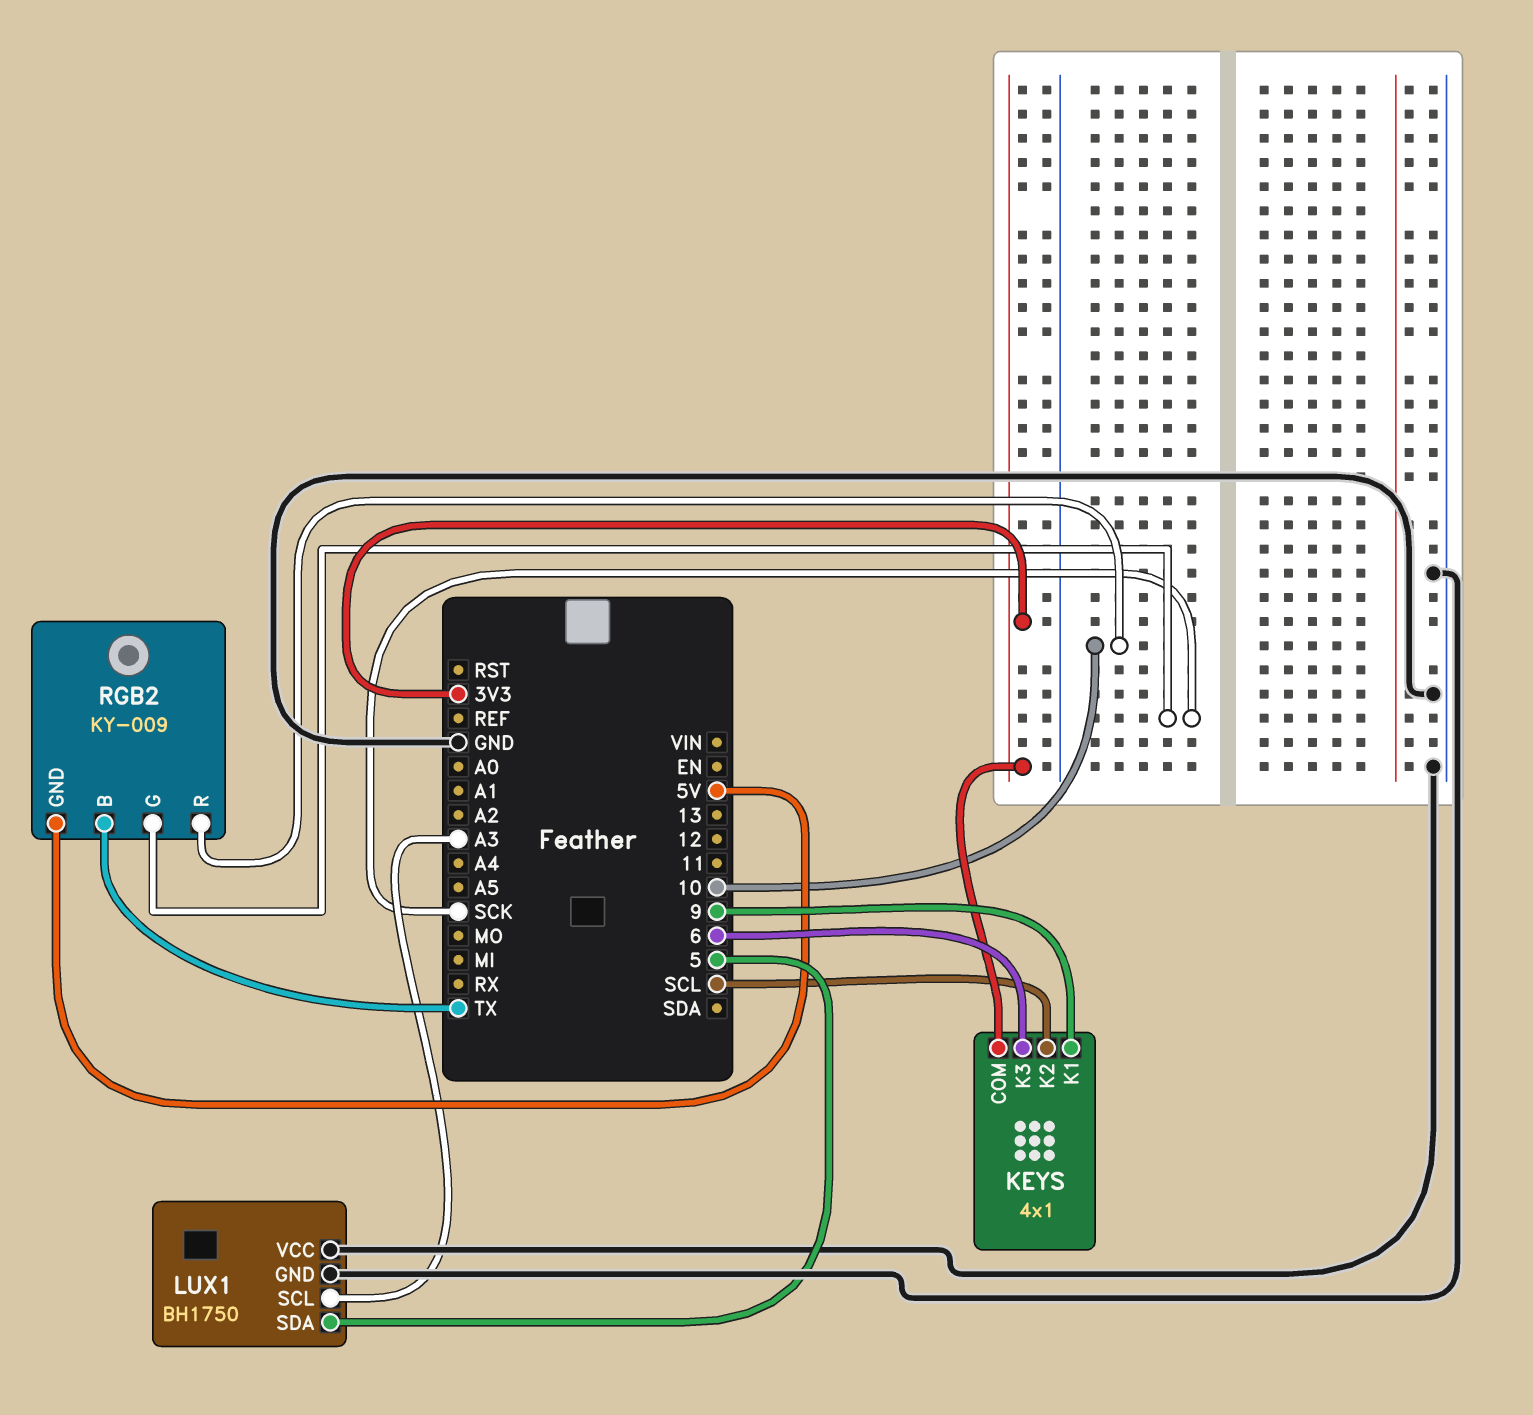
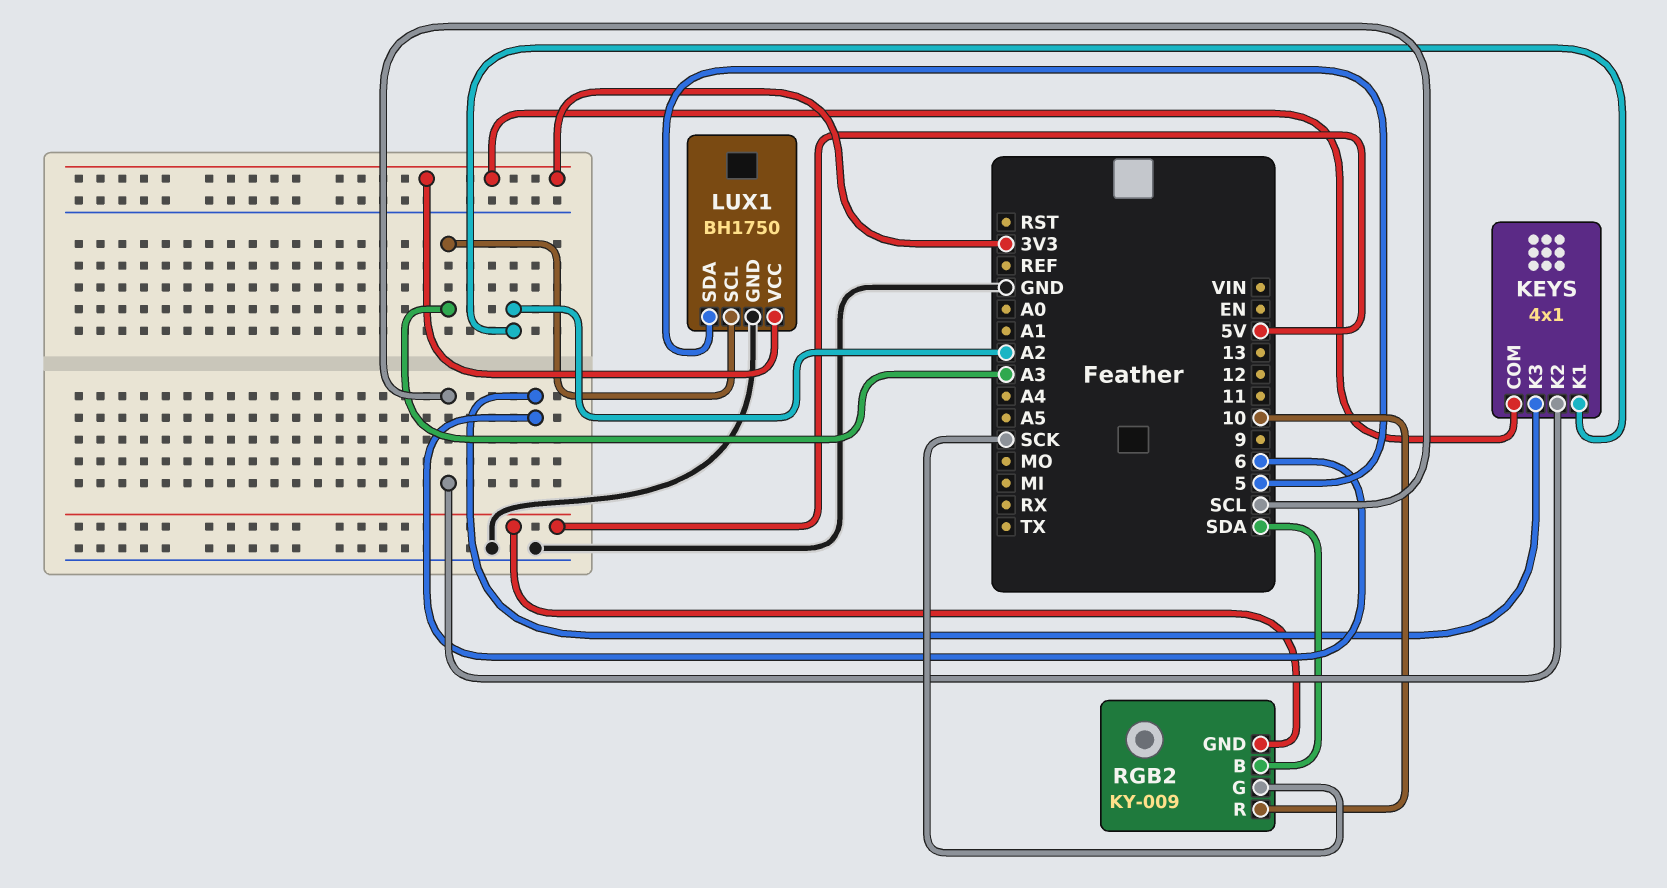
KEYS pin K1: 9 -> A2
LUX1 pin VCC: GND -> 3V3
RGB2 pin B: TX -> SDA

